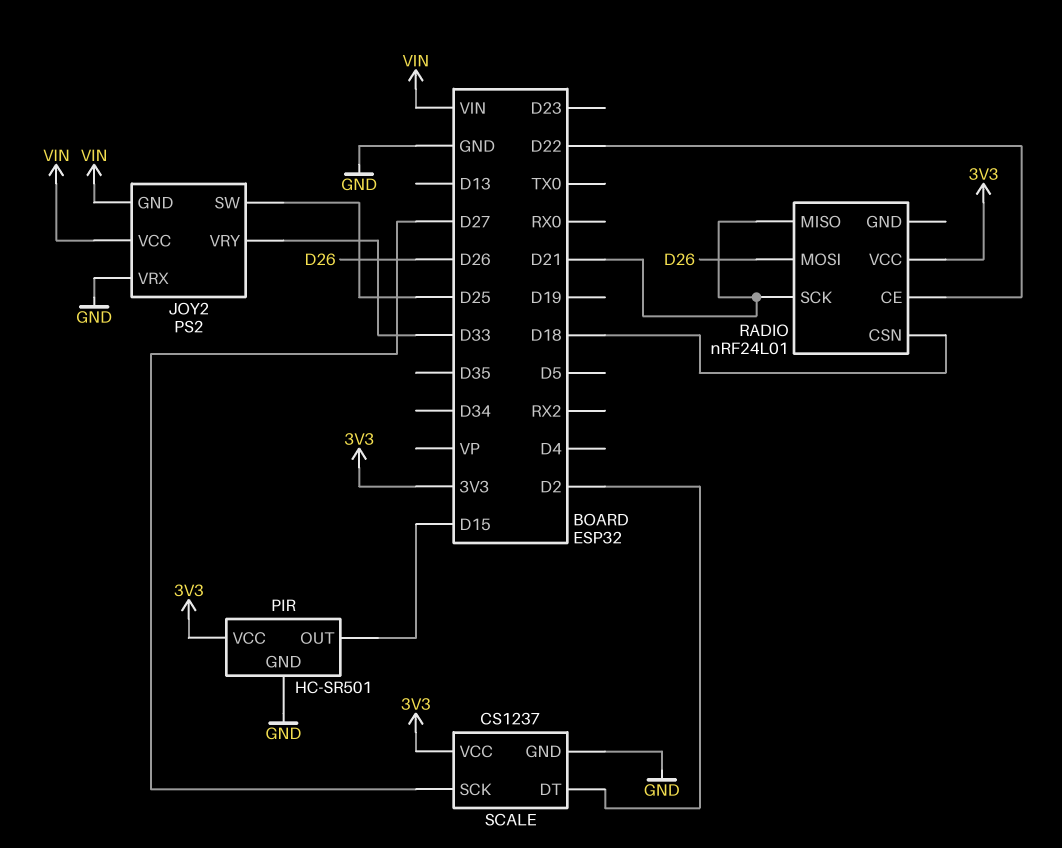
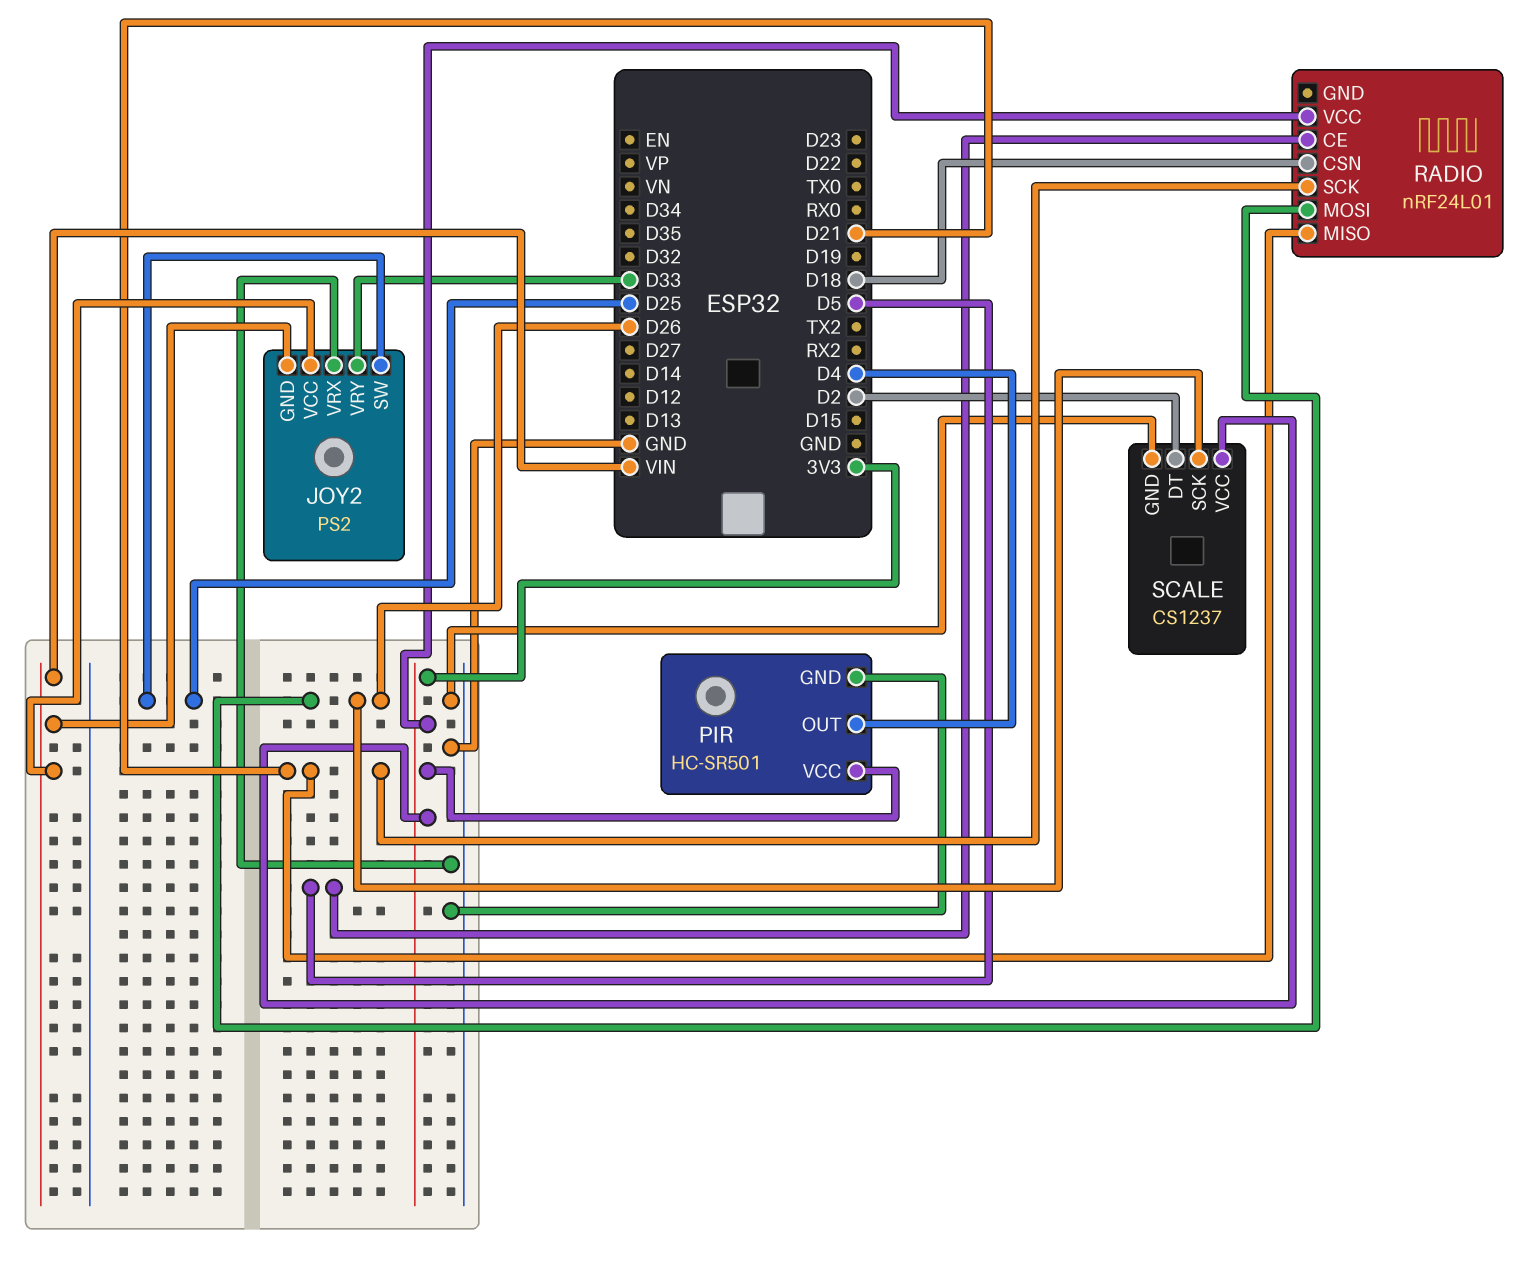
PIR pin OUT: D15 -> D4
RADIO pin CE: D22 -> D5
SCALE pin SCK: D27 -> D26

